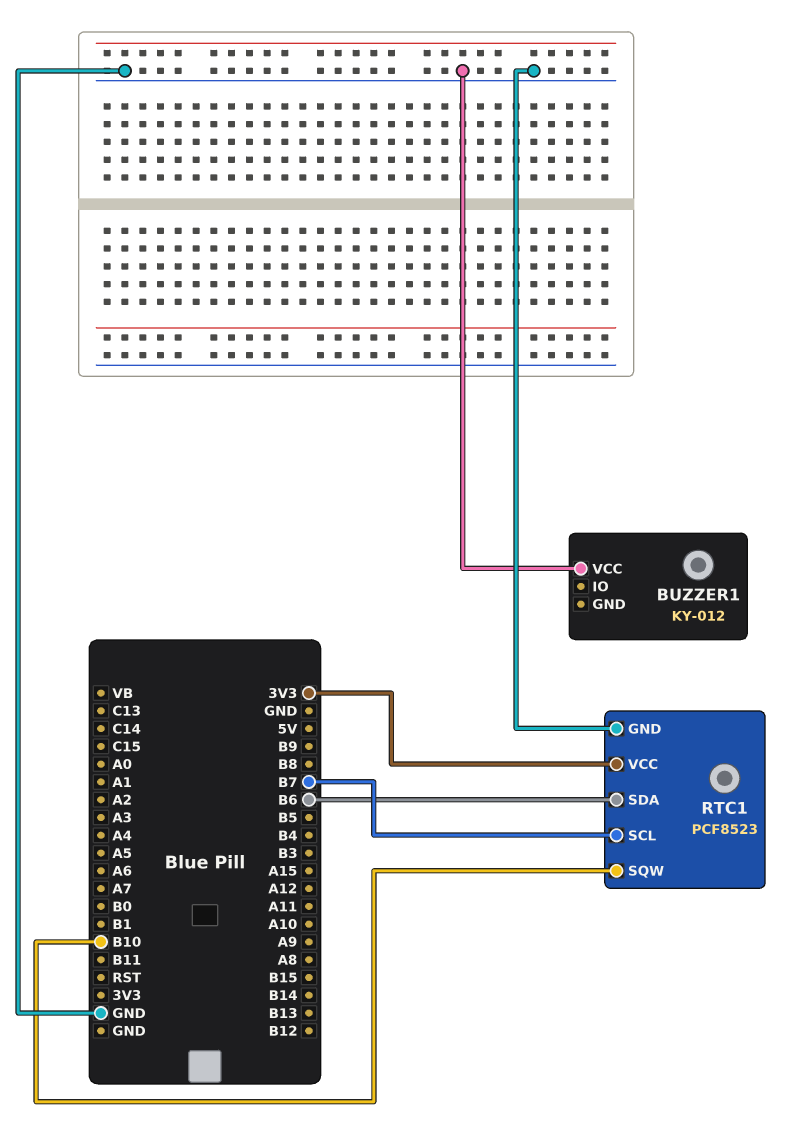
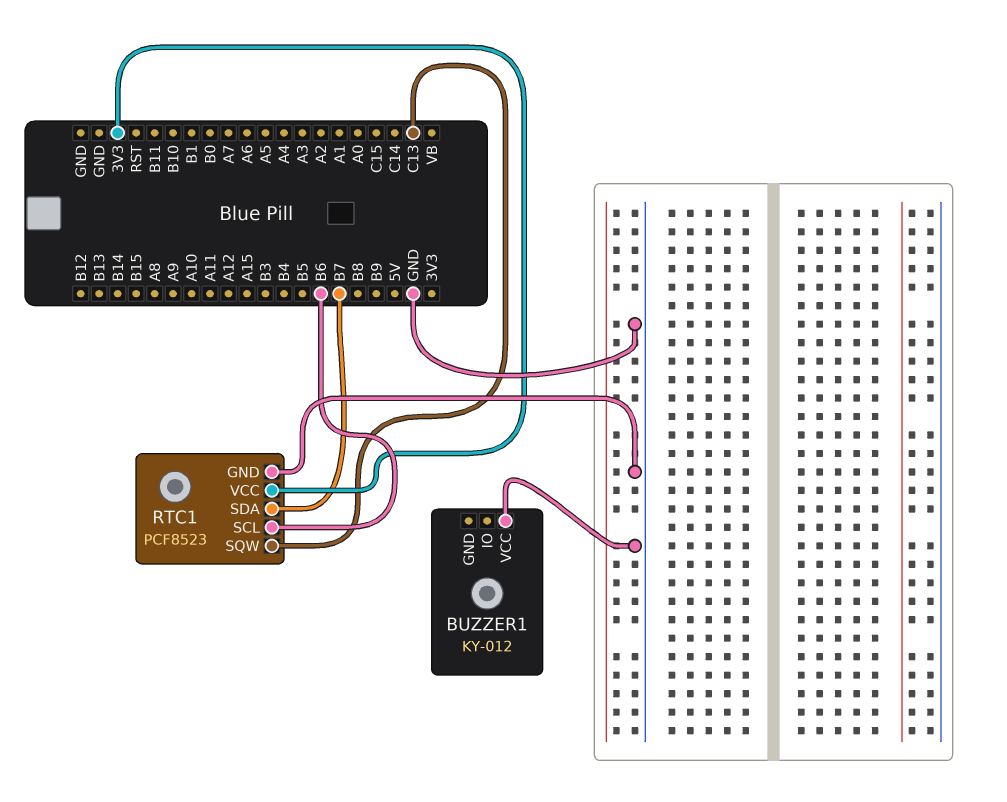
RTC1 pin SCL: B7 -> B6
RTC1 pin SDA: B6 -> B7
RTC1 pin SQW: B10 -> C13

